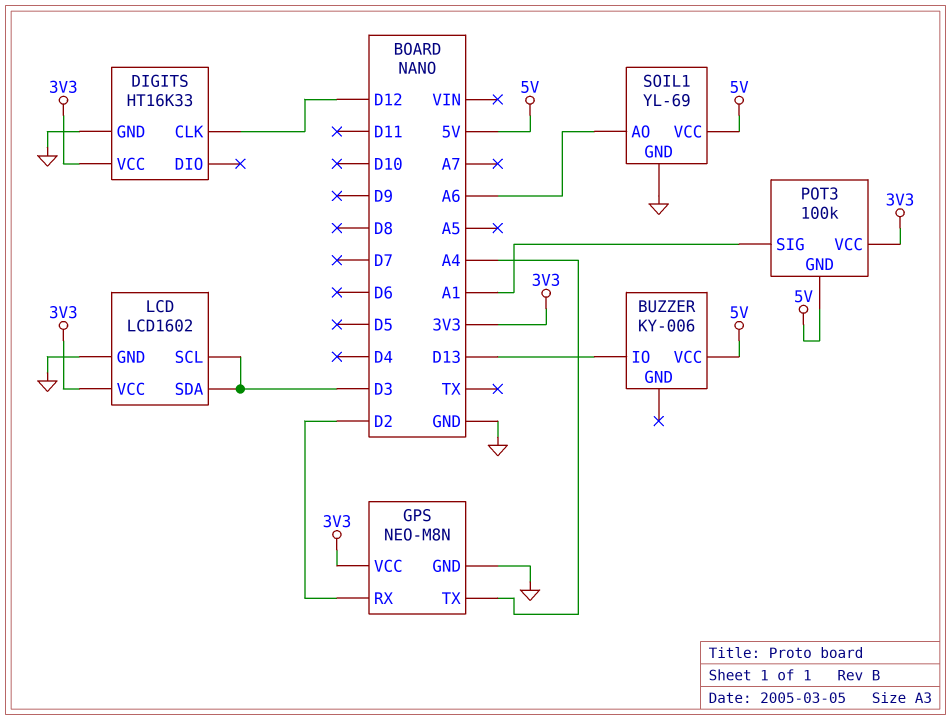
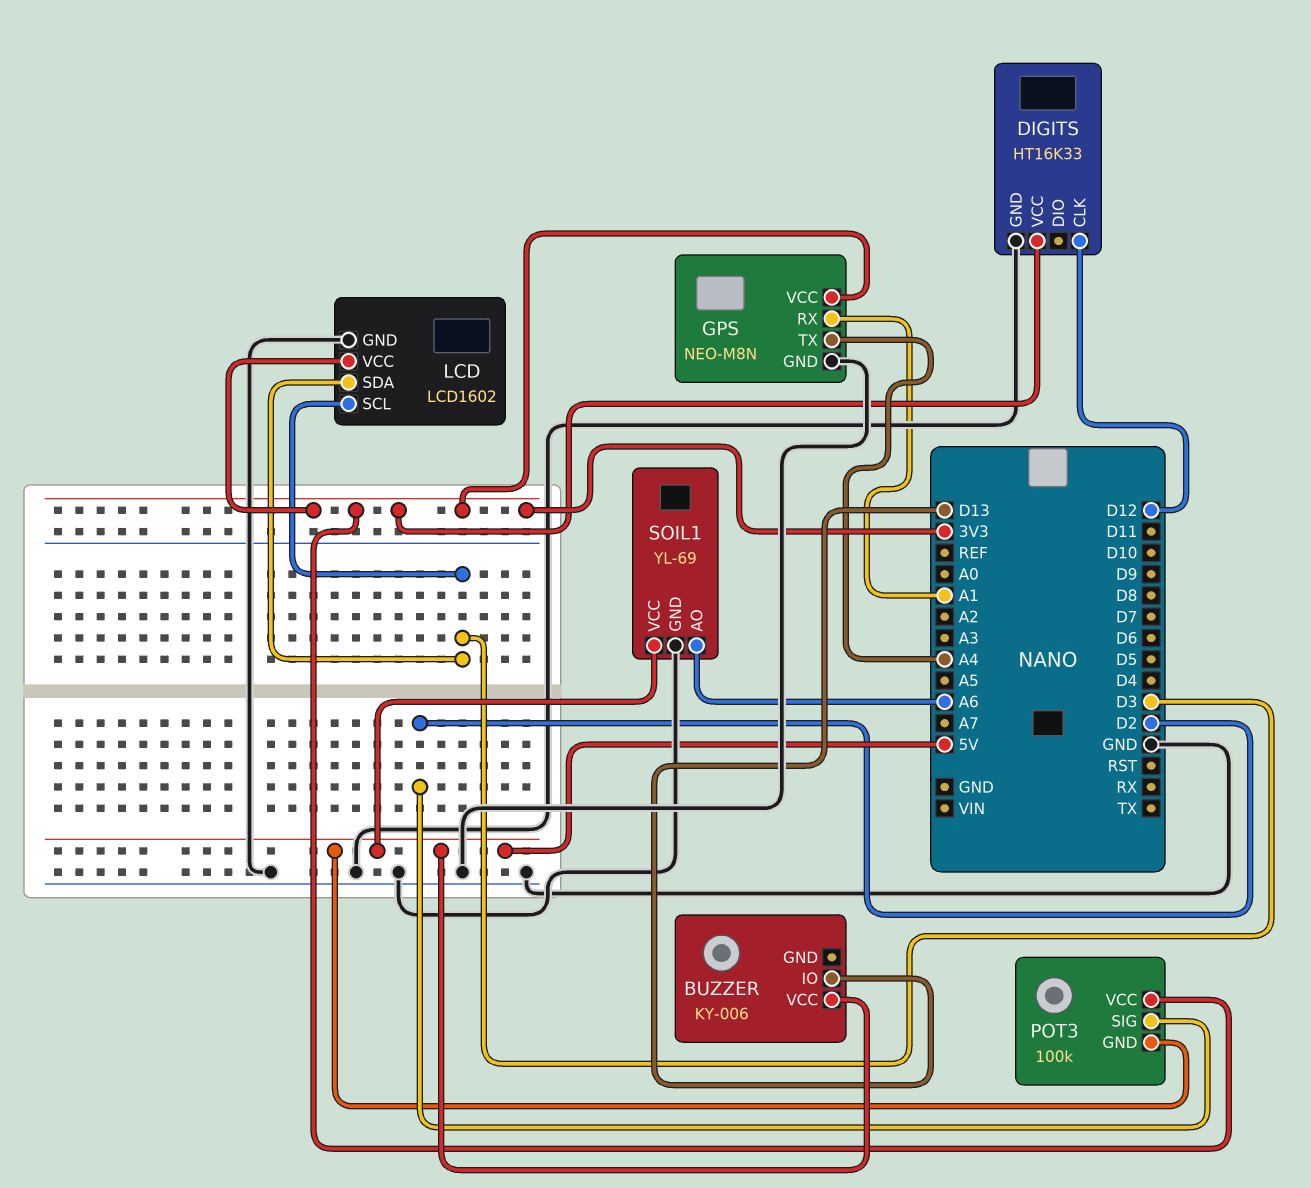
GPS pin RX: D2 -> A1
POT3 pin SIG: A1 -> D2

